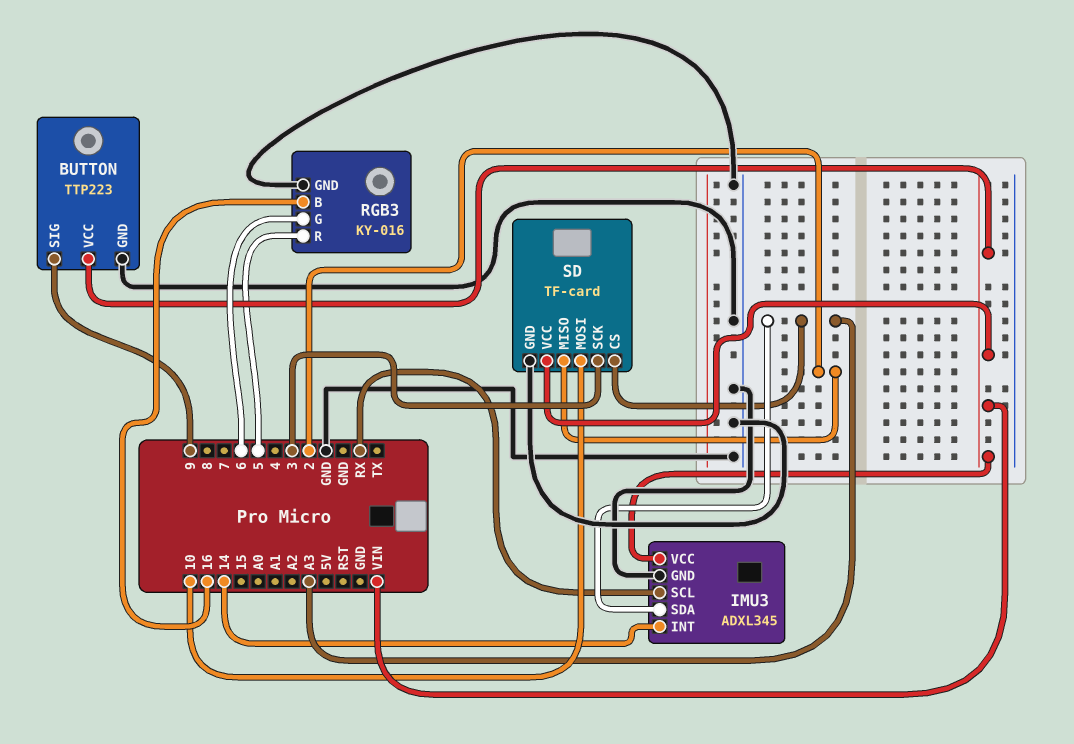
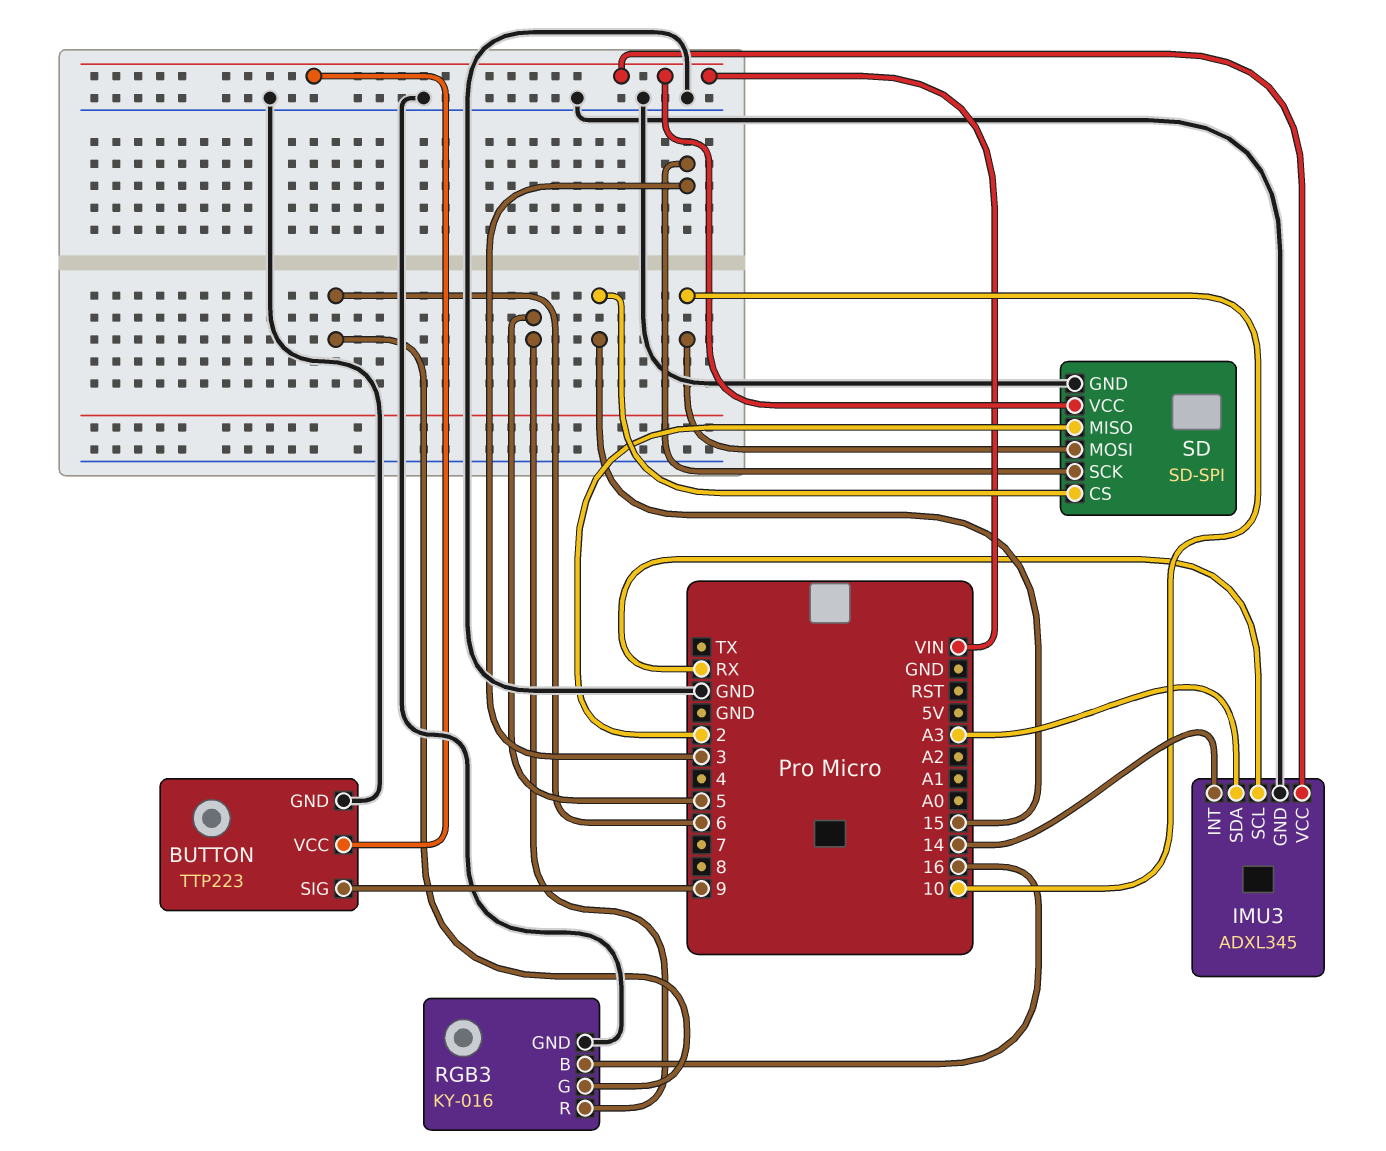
SD: TF-card -> SD-SPI
SD pin CS: A3 -> 15

